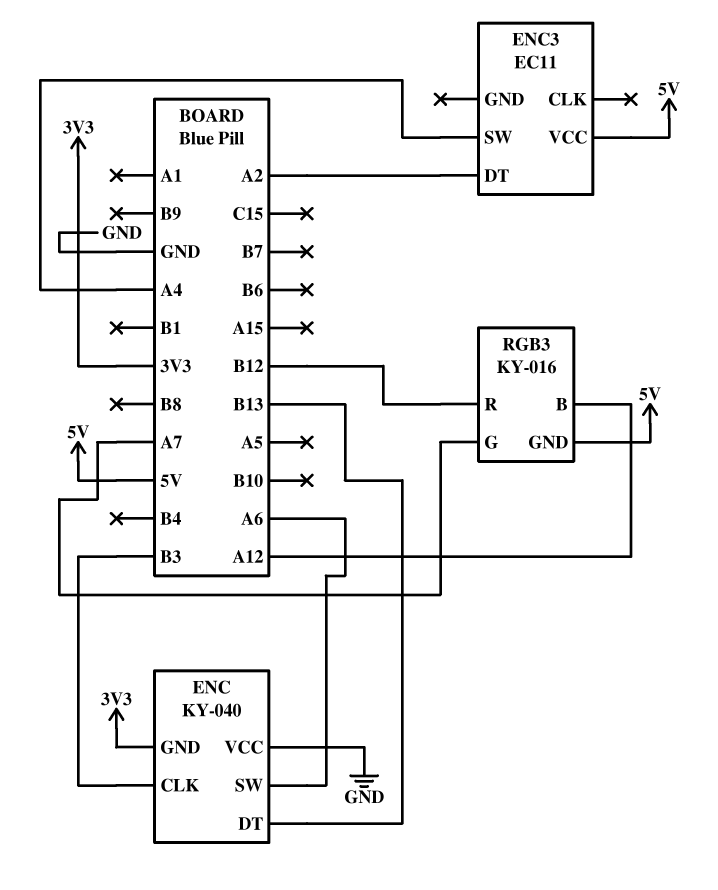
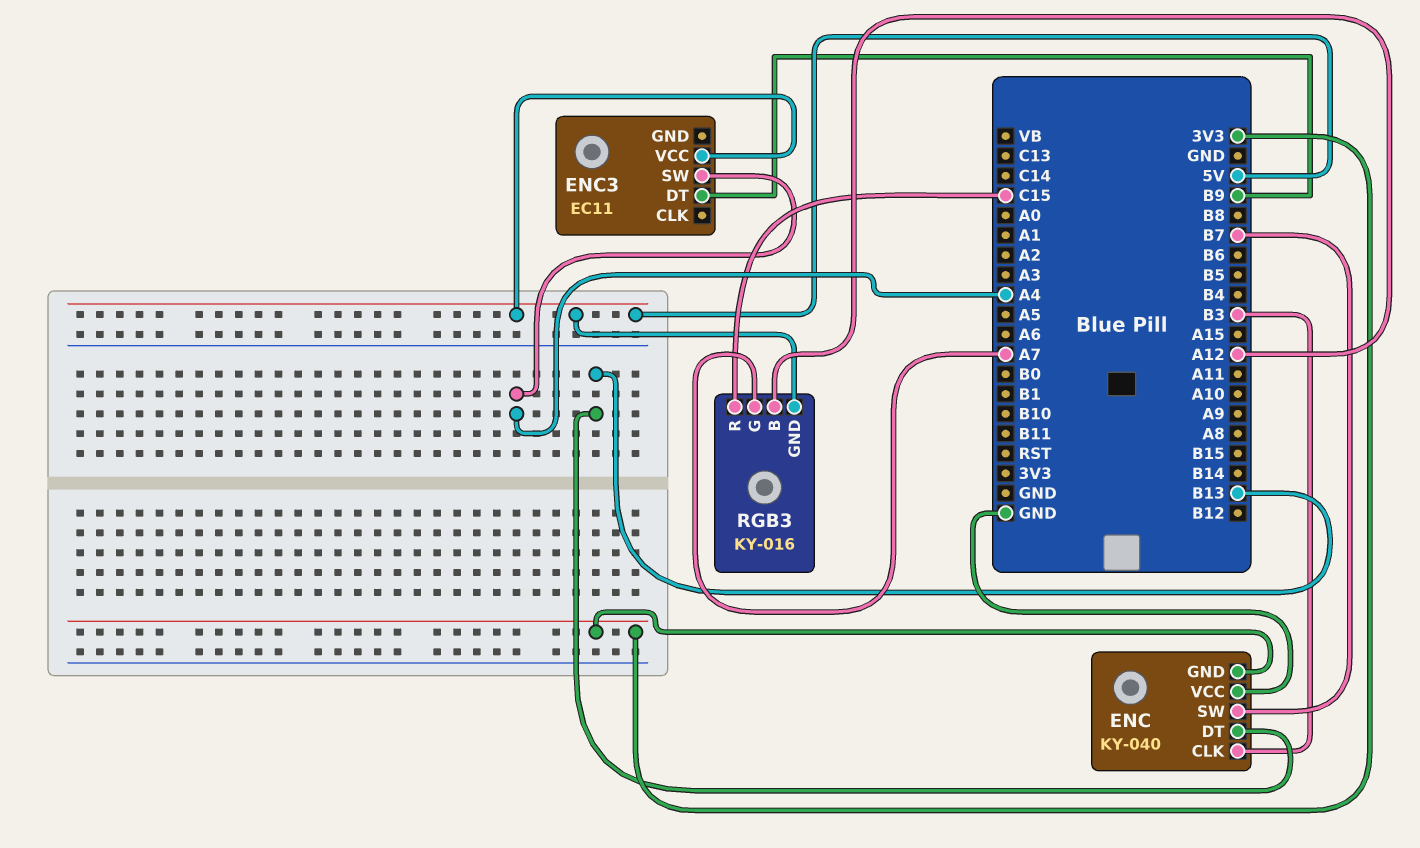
ENC pin SW: A6 -> B7
ENC3 pin DT: A2 -> B9
RGB3 pin R: B12 -> C15

